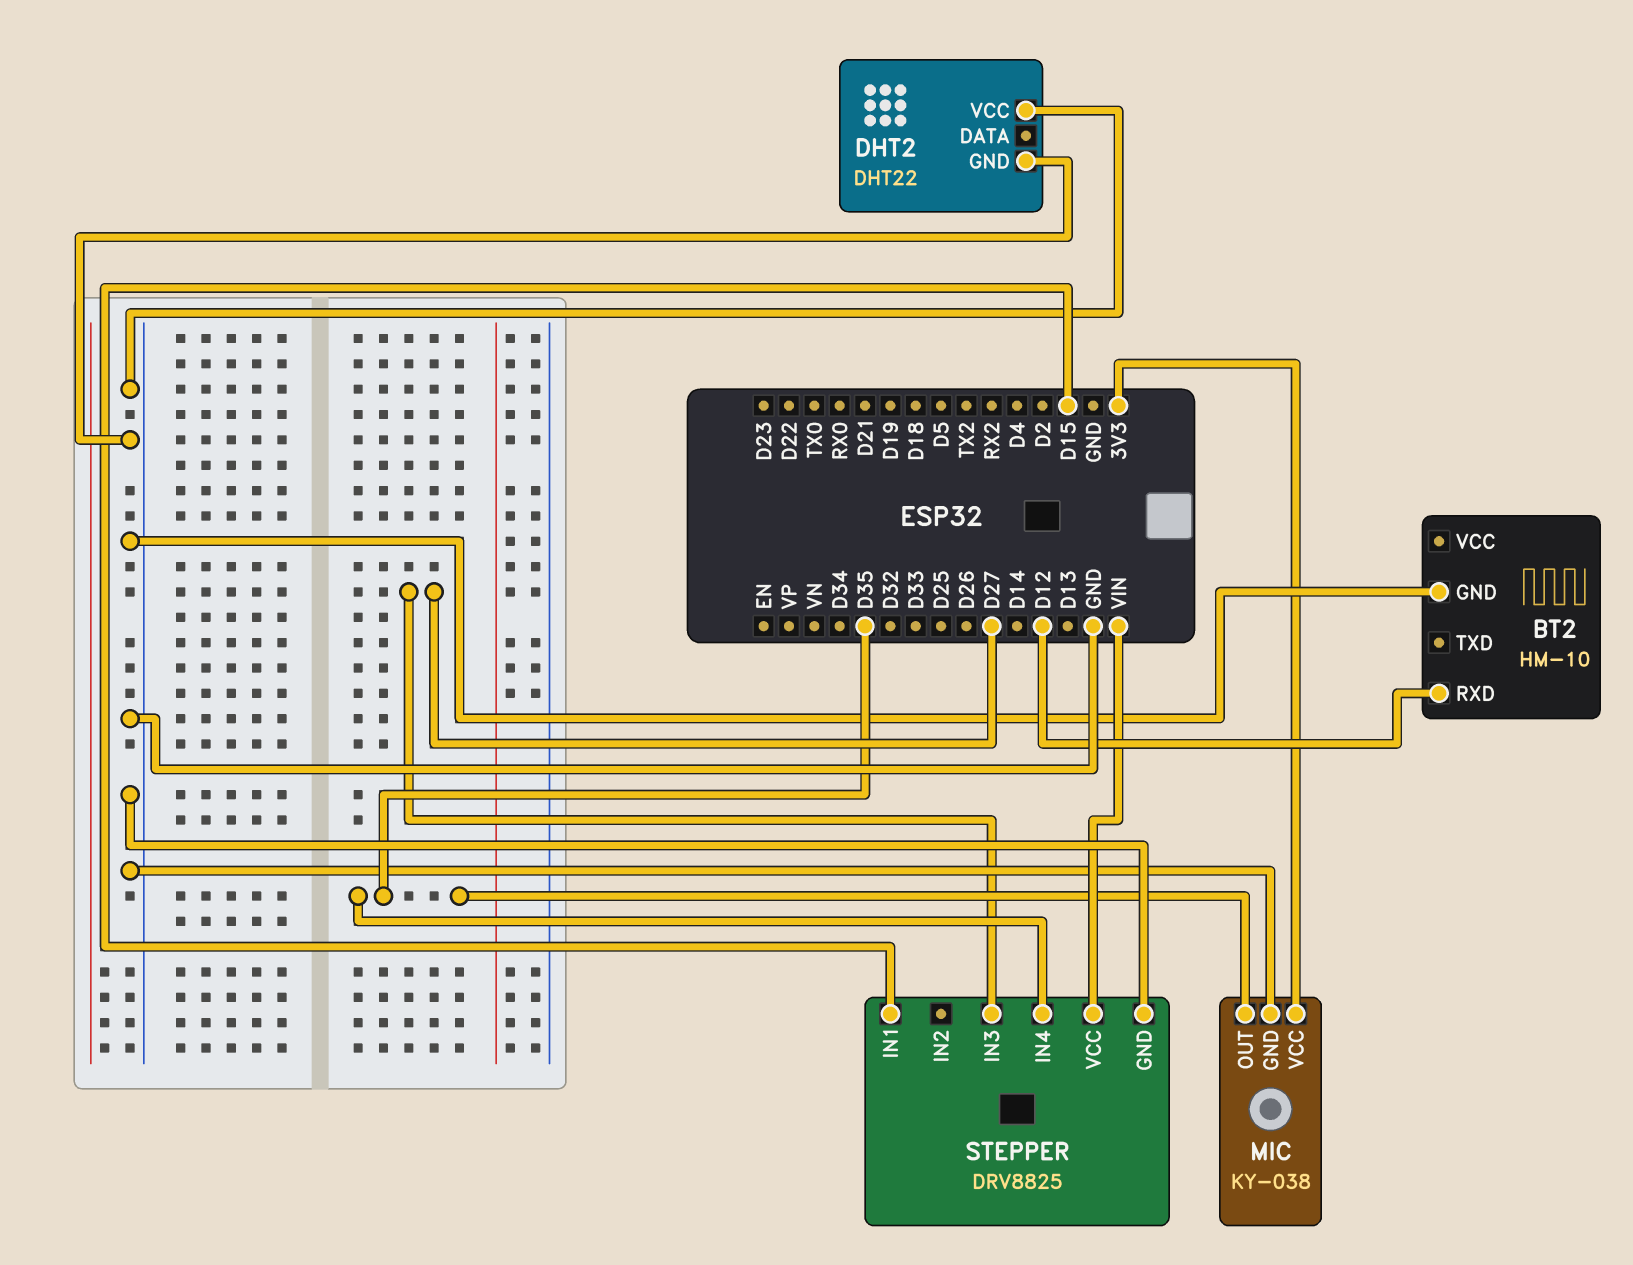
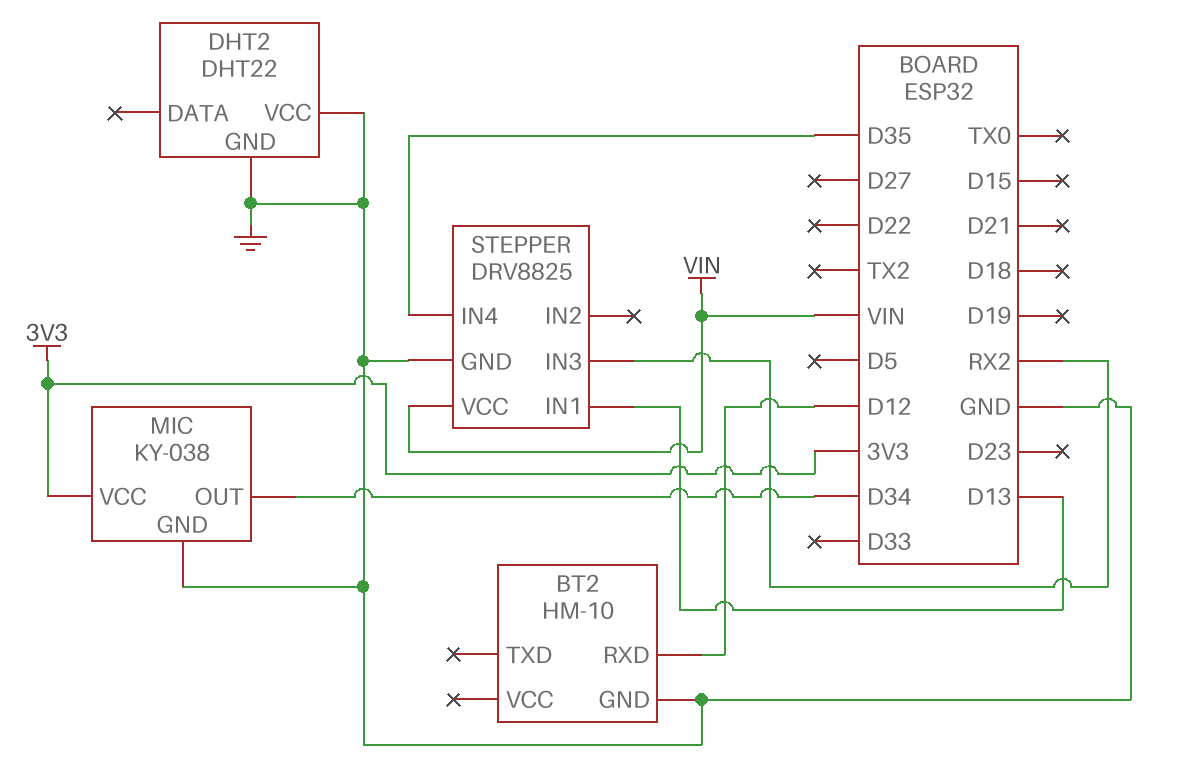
MIC pin OUT: D35 -> D34
STEPPER pin IN1: D15 -> D13
STEPPER pin IN3: D27 -> RX2

